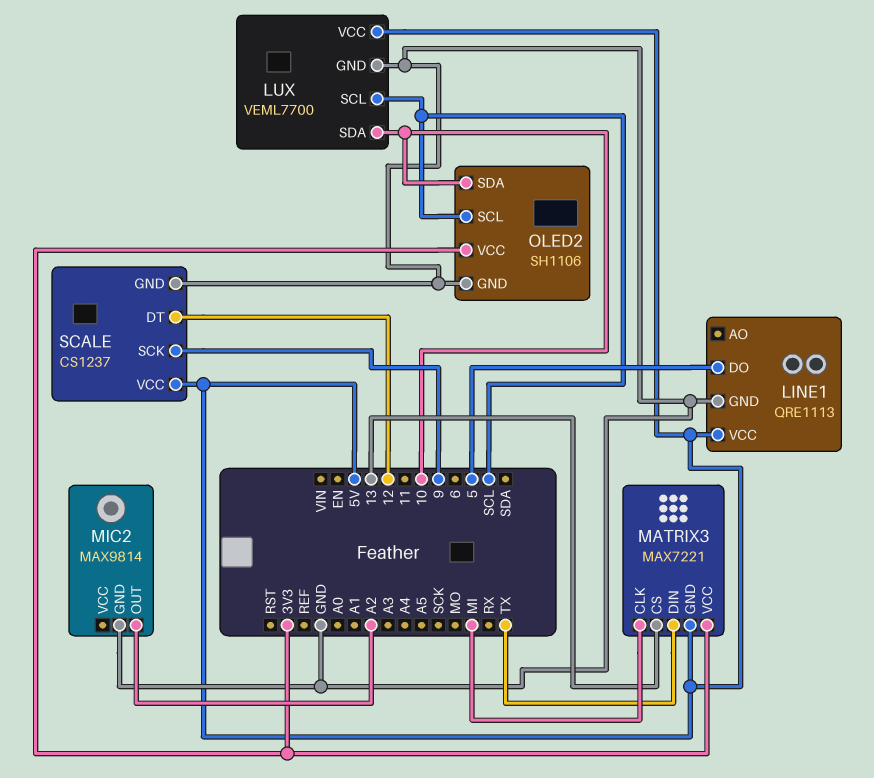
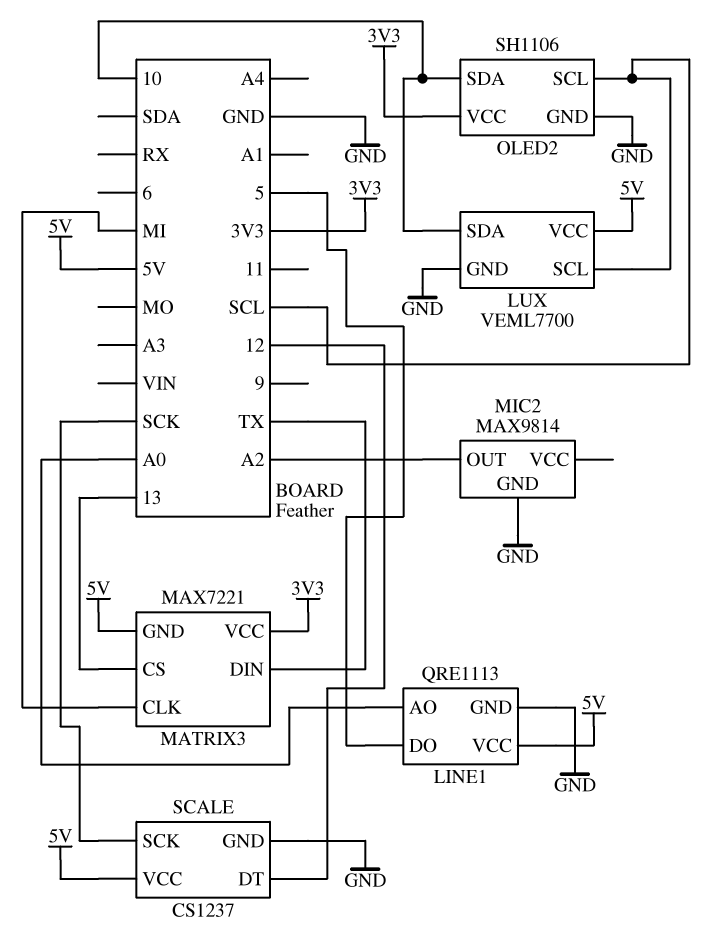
LINE1 pin AO: none -> A0
SCALE pin SCK: 9 -> SCK

